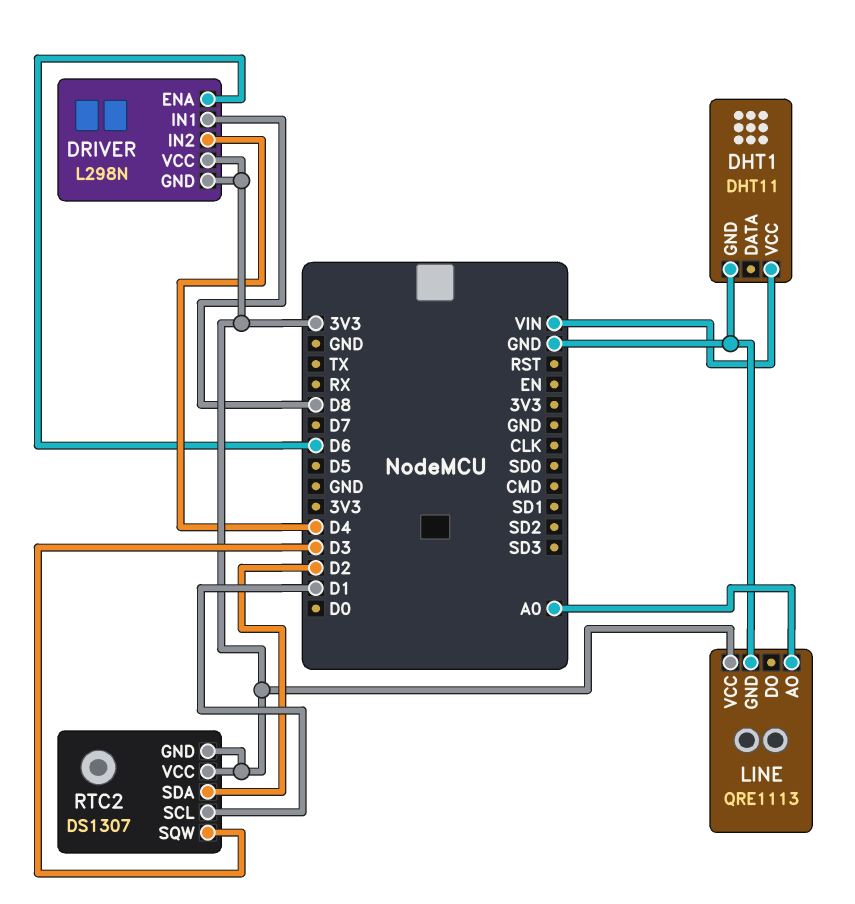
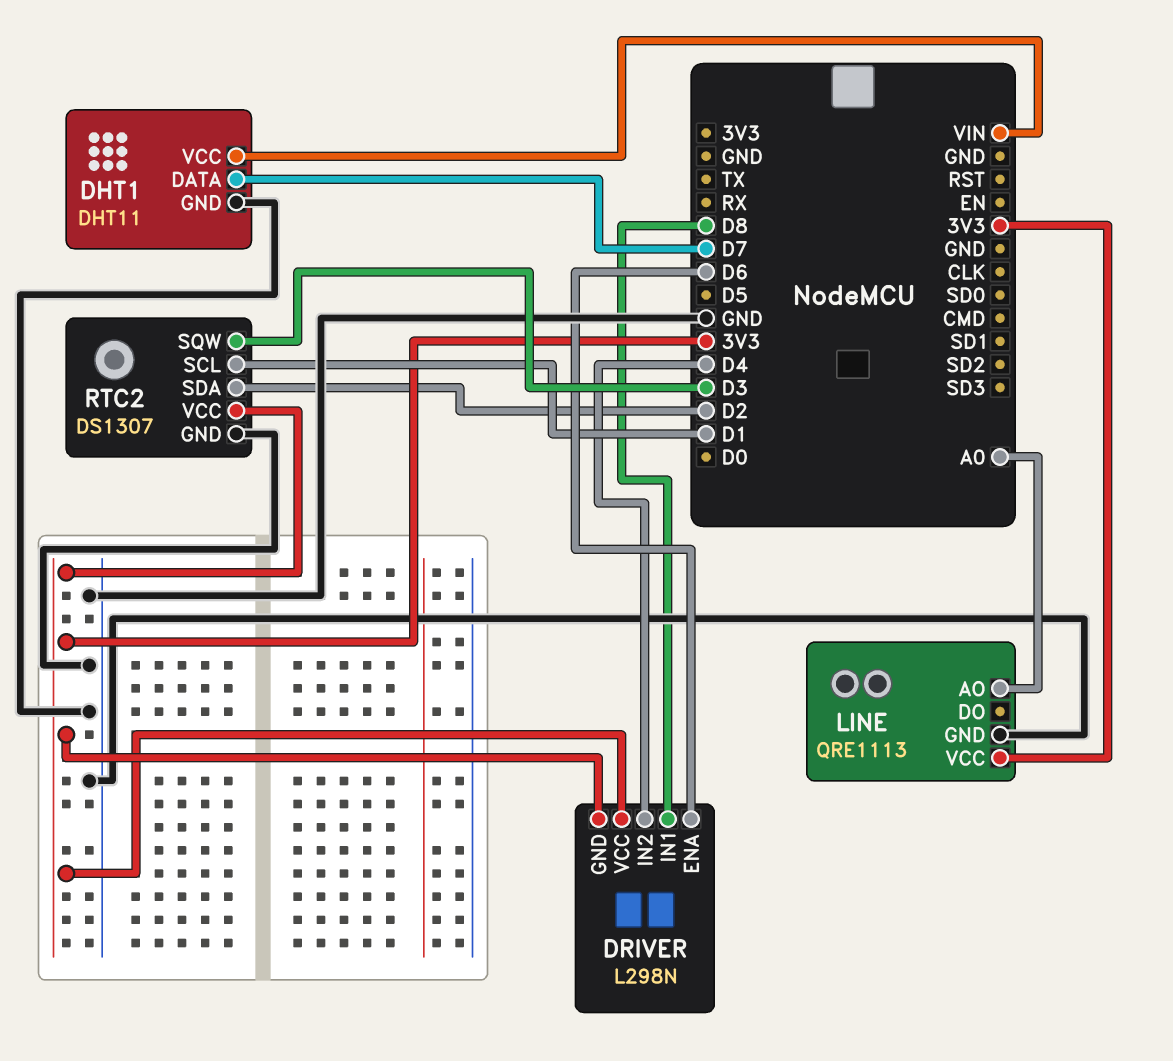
DHT1 pin DATA: none -> D7
RTC2 pin GND: 3V3 -> GND

